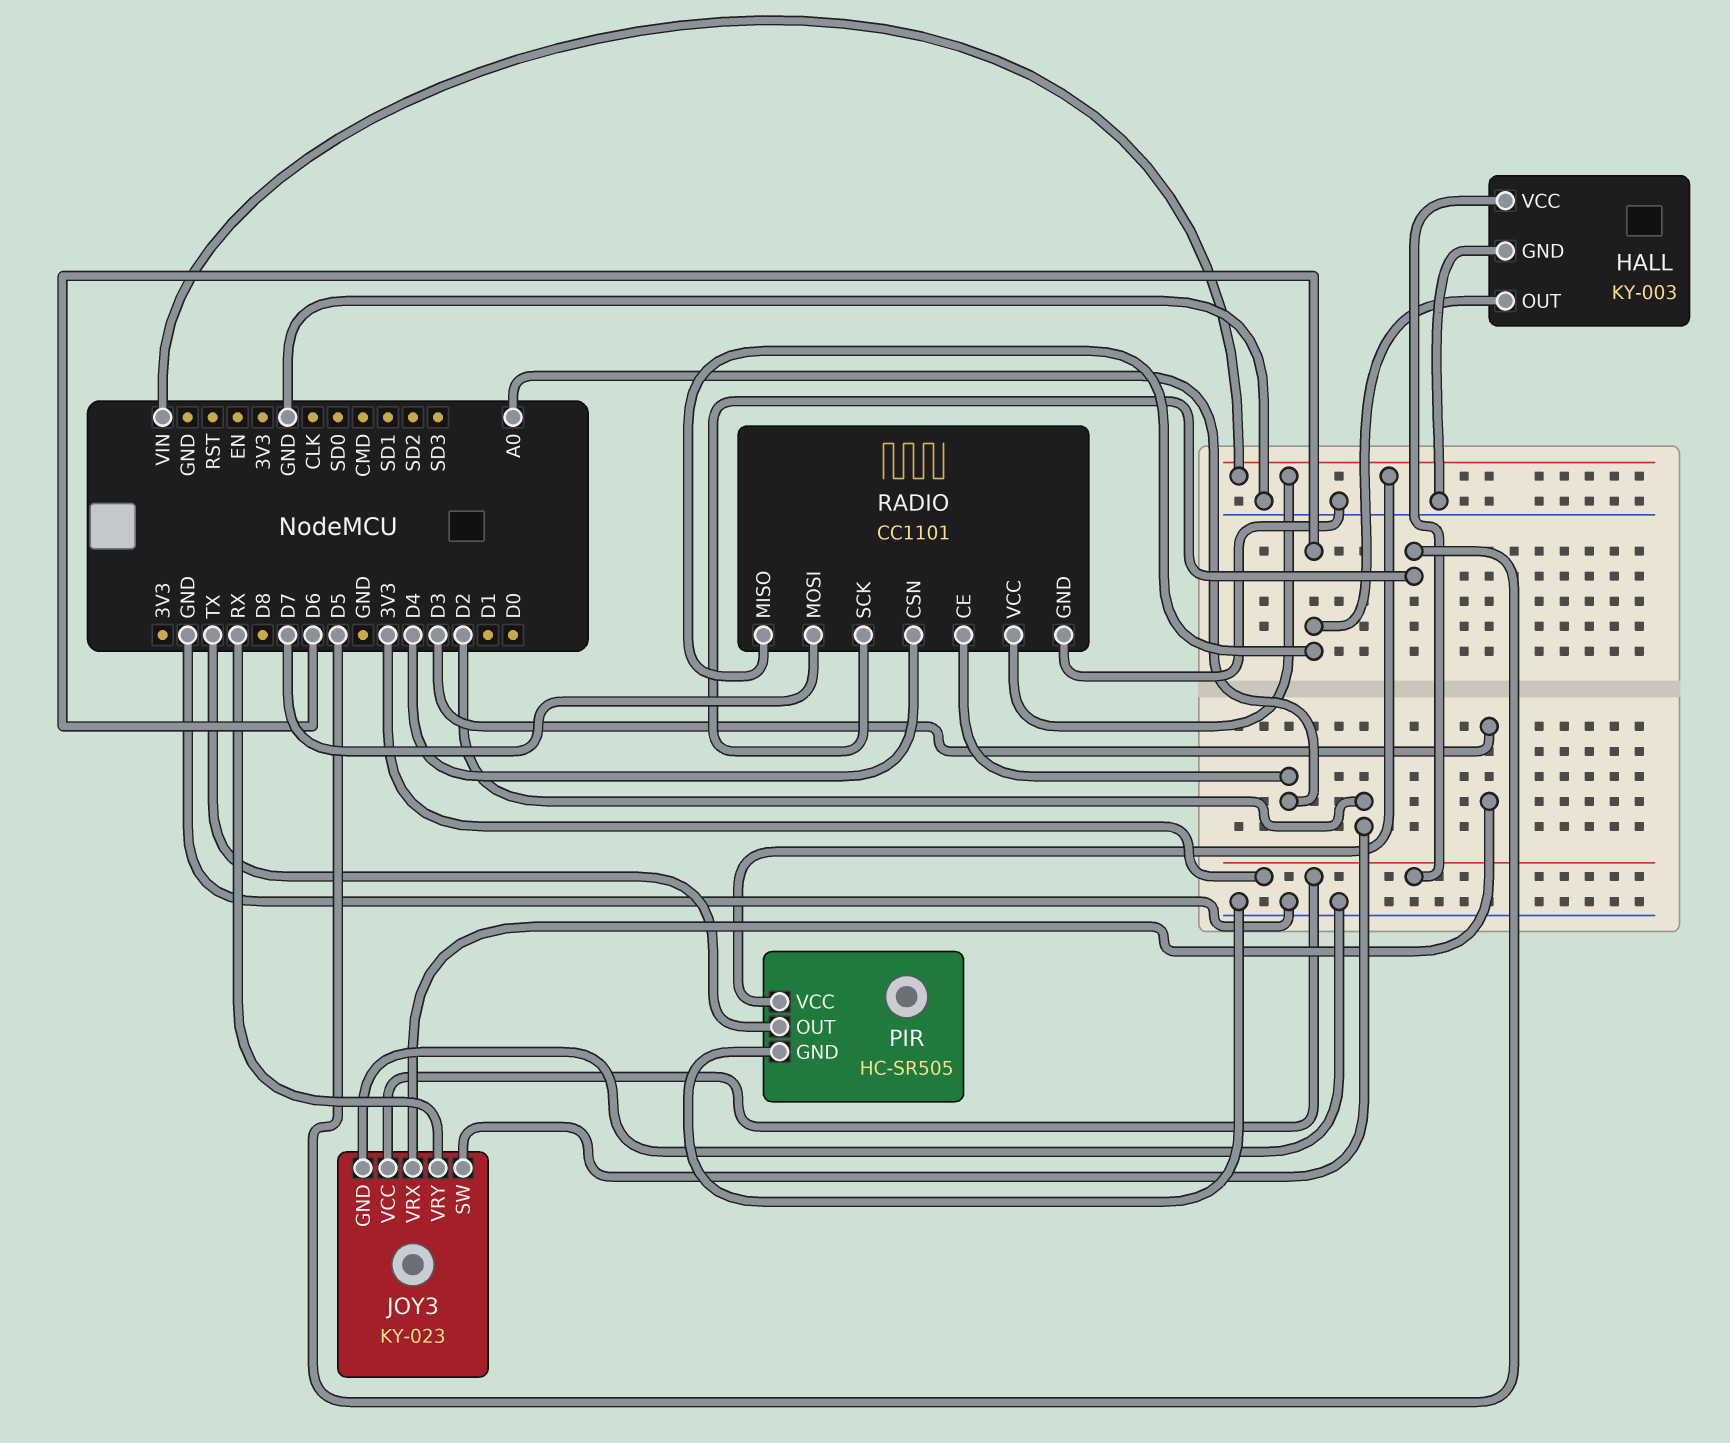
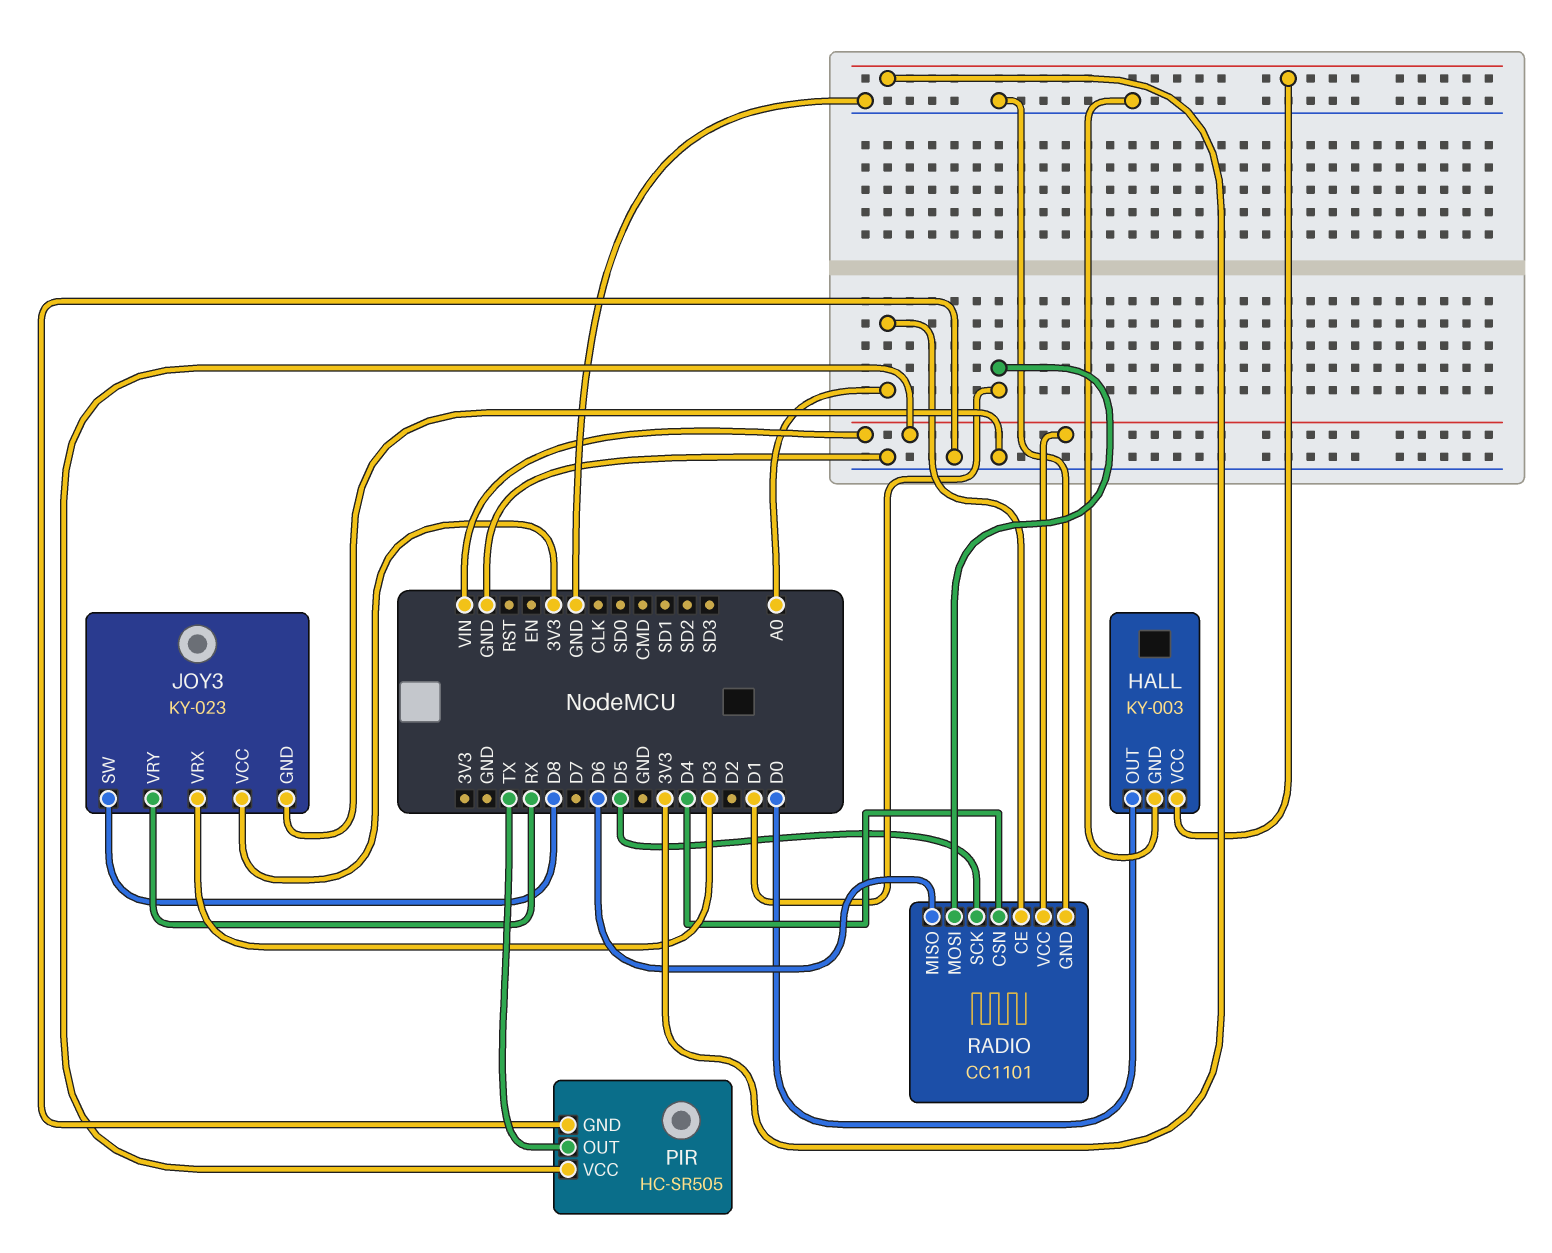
HALL pin OUT: D6 -> D0
JOY3 pin SW: D2 -> D8
RADIO pin MOSI: D7 -> D1

